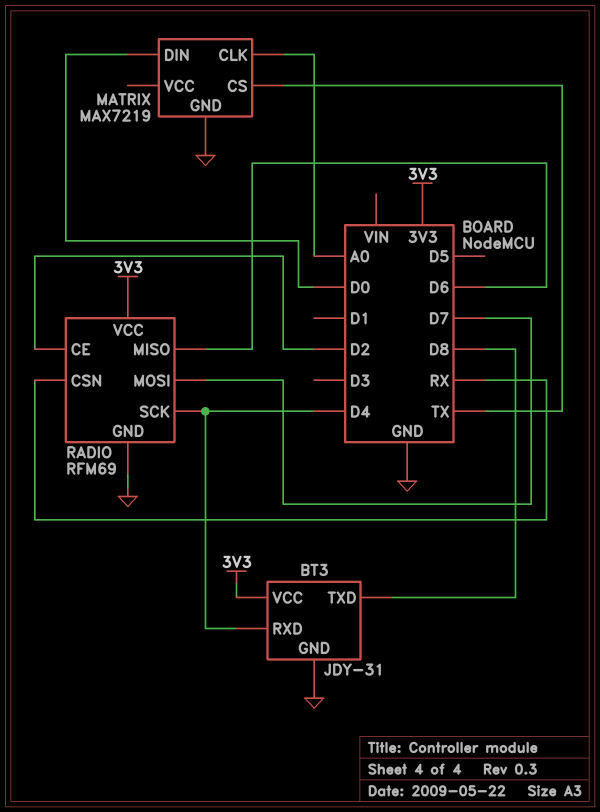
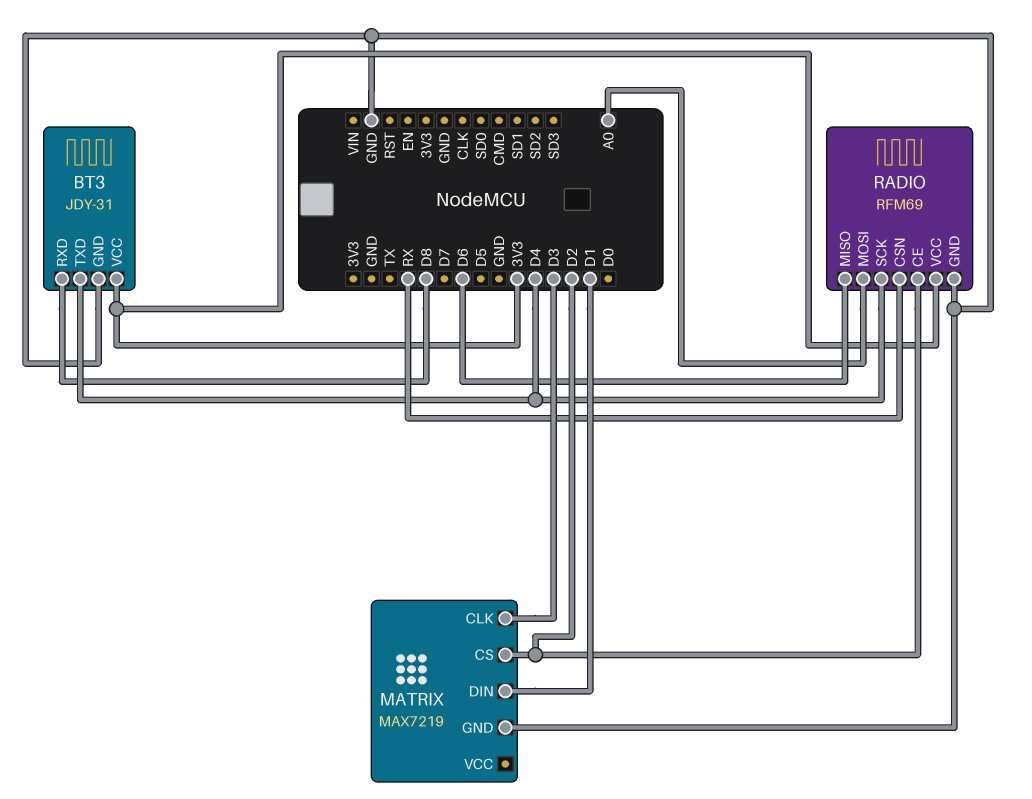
BT3 pin RXD: D4 -> D8
BT3 pin TXD: D8 -> D4
MATRIX pin CLK: A0 -> D3
MATRIX pin CS: TX -> D2
MATRIX pin DIN: D0 -> D1
RADIO pin MOSI: D7 -> A0

